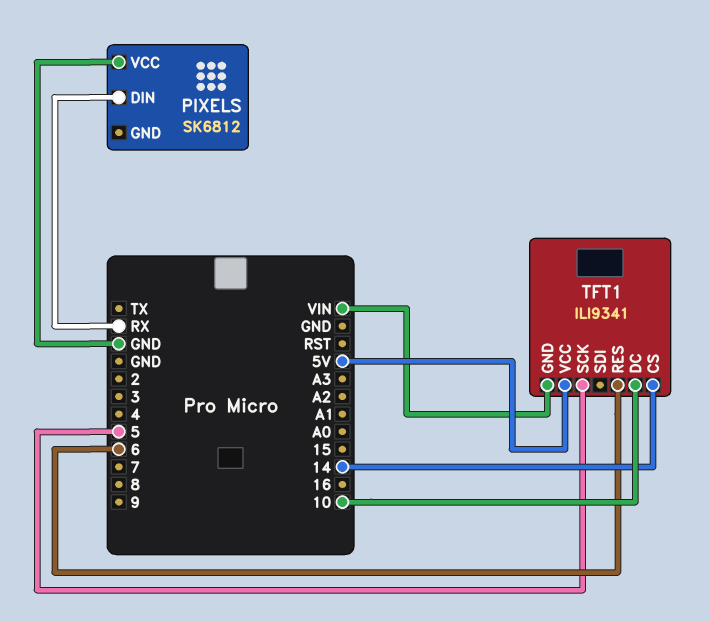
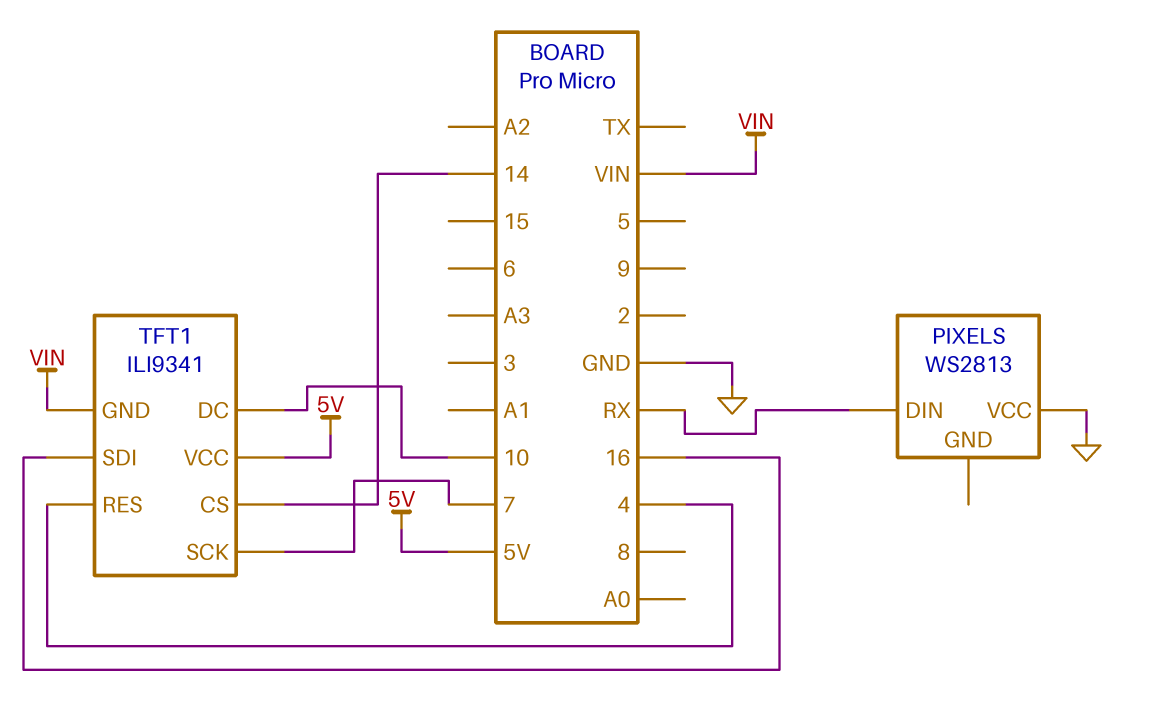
PIXELS: SK6812 -> WS2813
TFT1 pin RES: 6 -> 4
TFT1 pin SCK: 5 -> 7
TFT1 pin SDI: none -> 16

